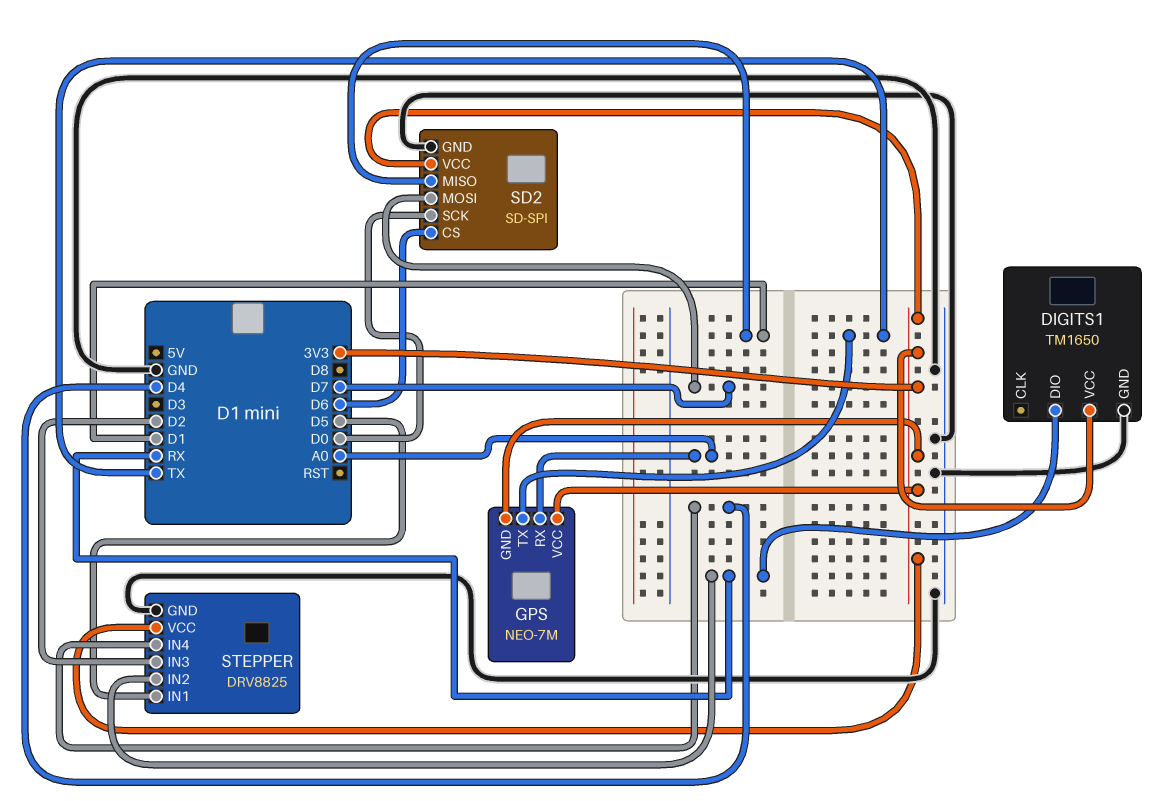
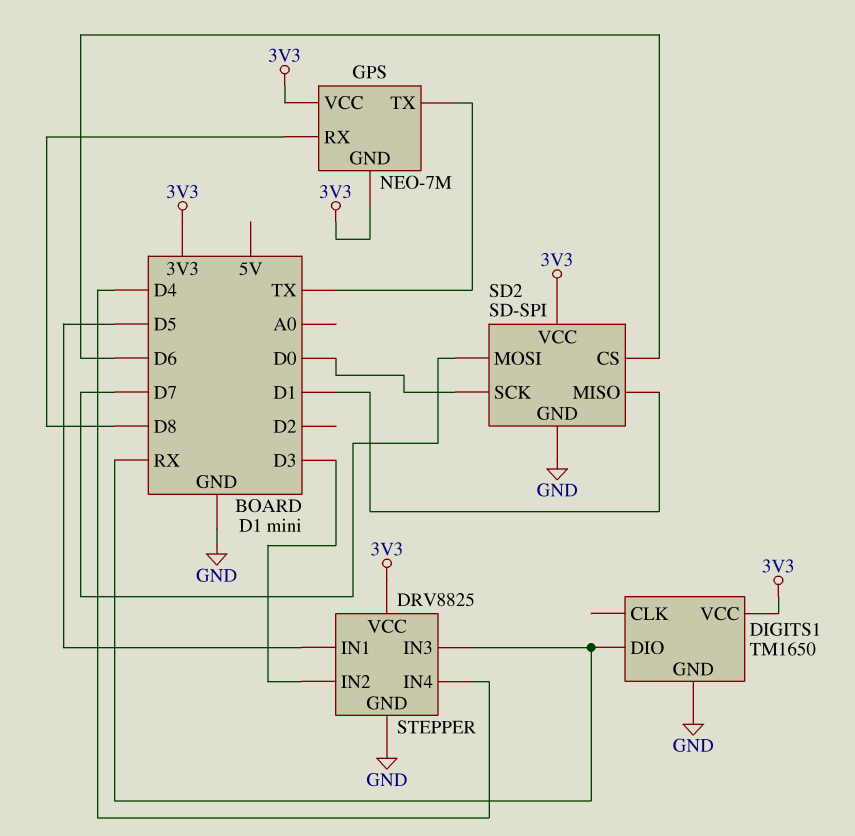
GPS pin RX: A0 -> D8
STEPPER pin IN2: RX -> D3
STEPPER pin IN3: D2 -> RX

